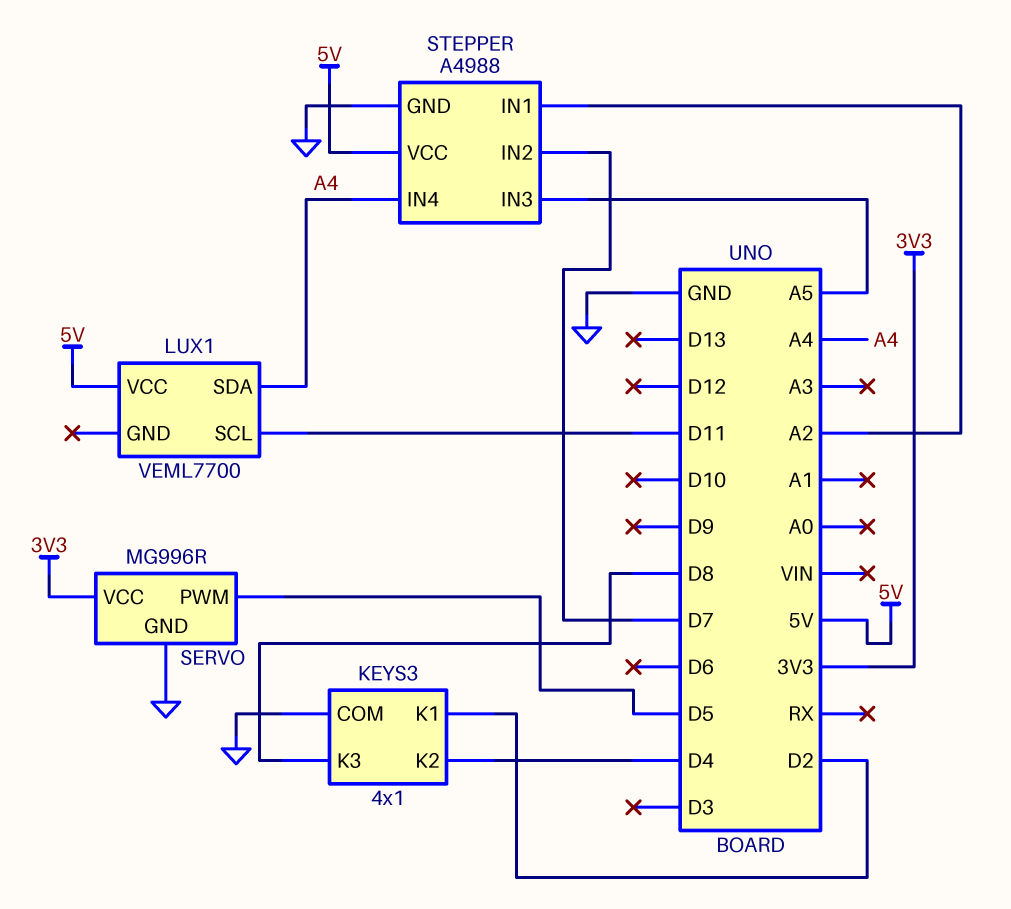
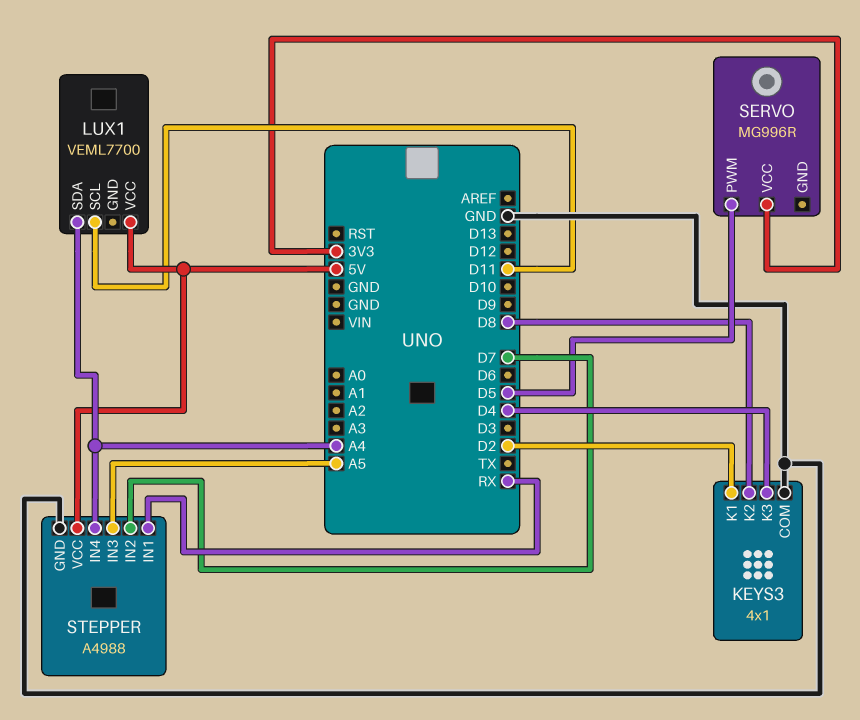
KEYS3 pin K2: D4 -> D8
KEYS3 pin K3: D8 -> D4
SERVO pin GND: GND -> none
STEPPER pin IN1: A2 -> RX

